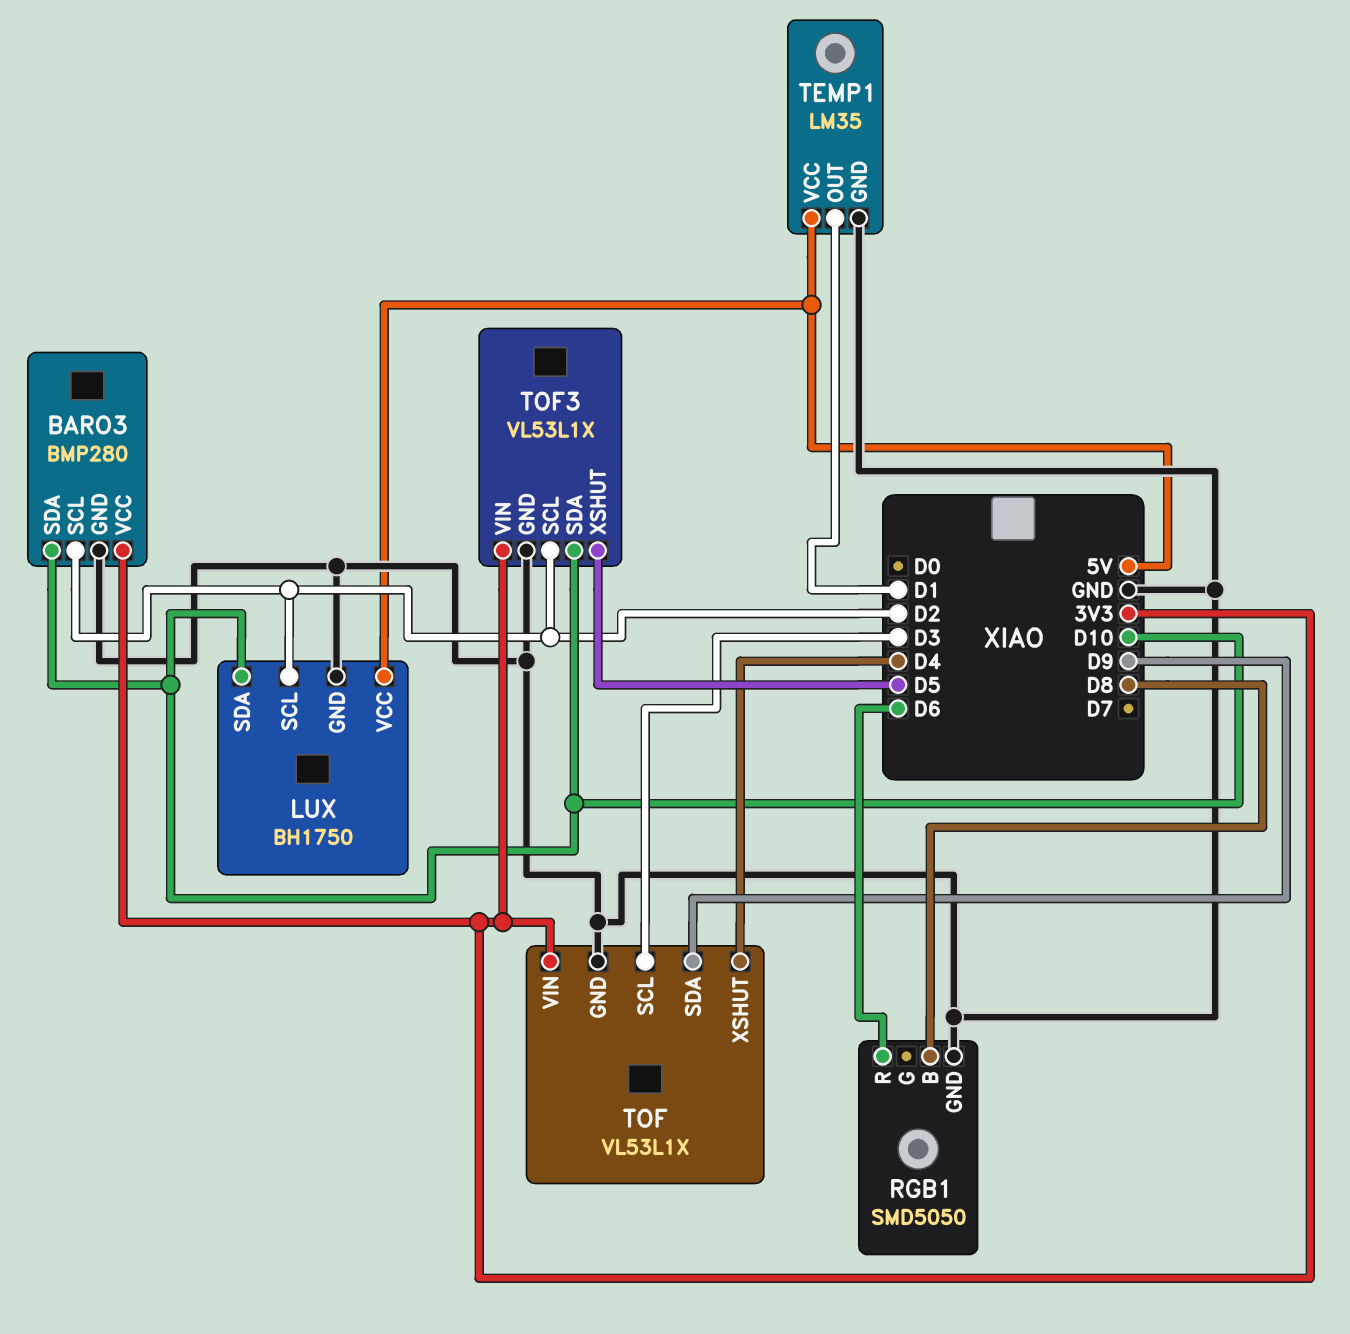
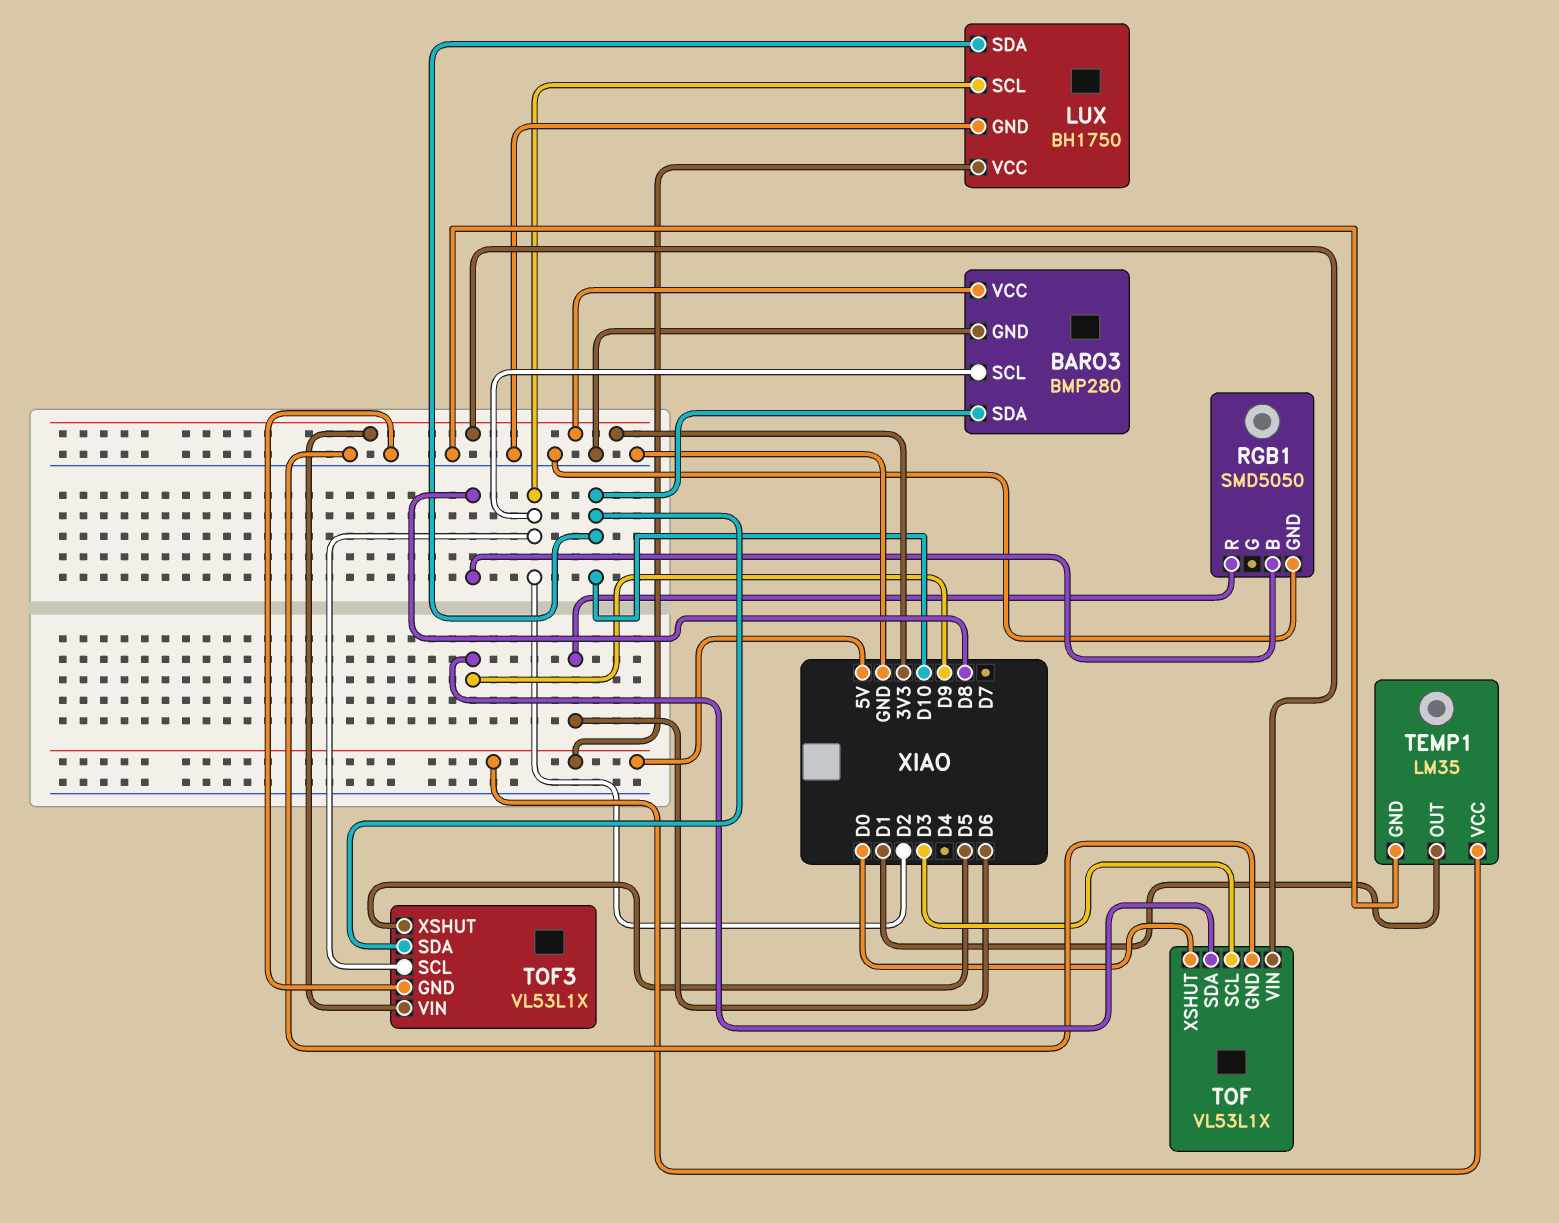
TOF pin XSHUT: D4 -> D0

